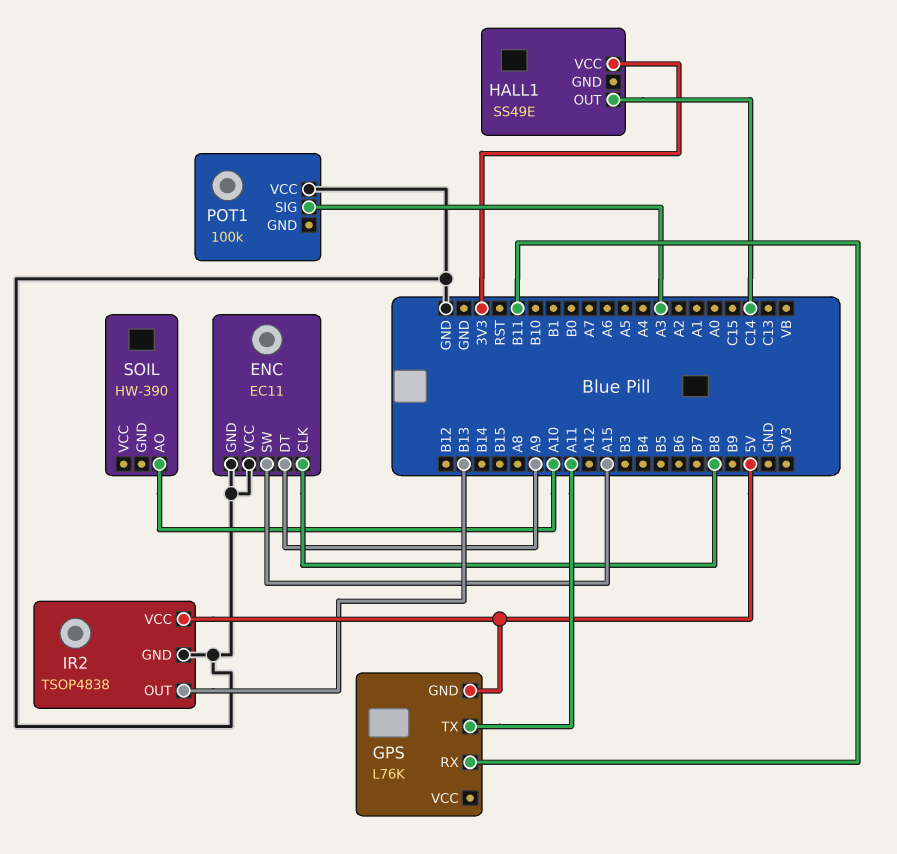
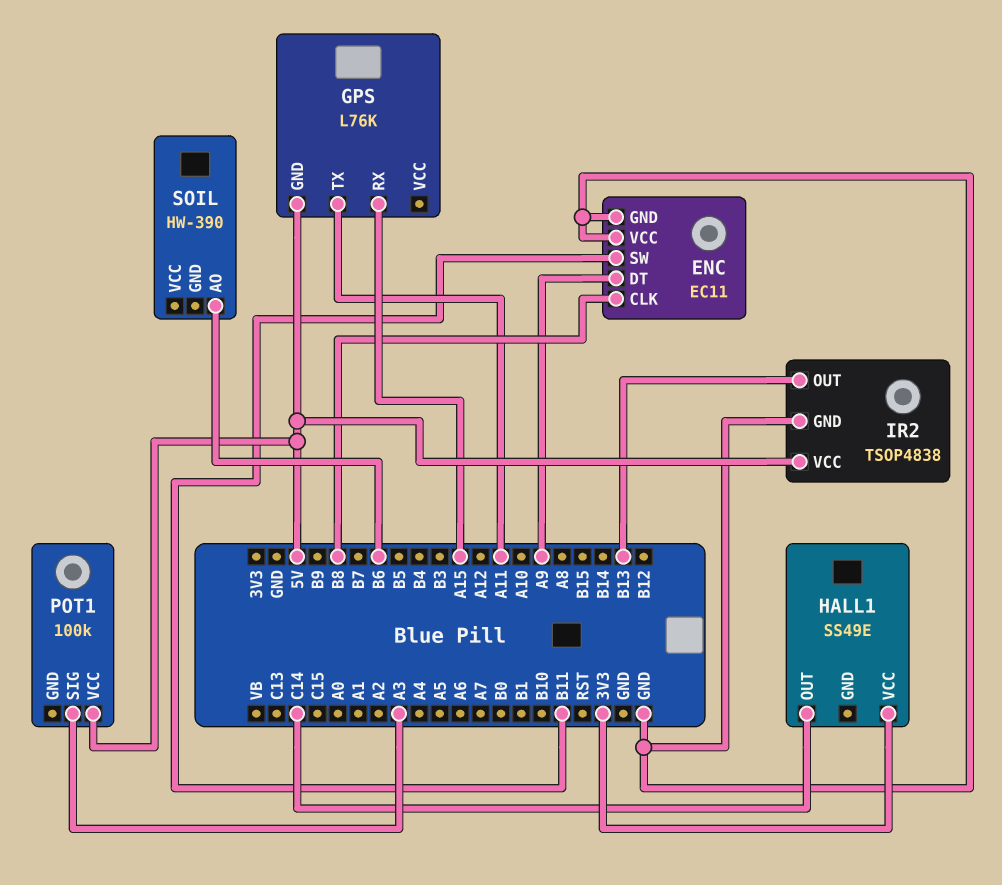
ENC pin SW: A15 -> B11
GPS pin RX: B11 -> A15
POT1 pin VCC: GND -> 5V
SOIL pin AO: A10 -> B6

